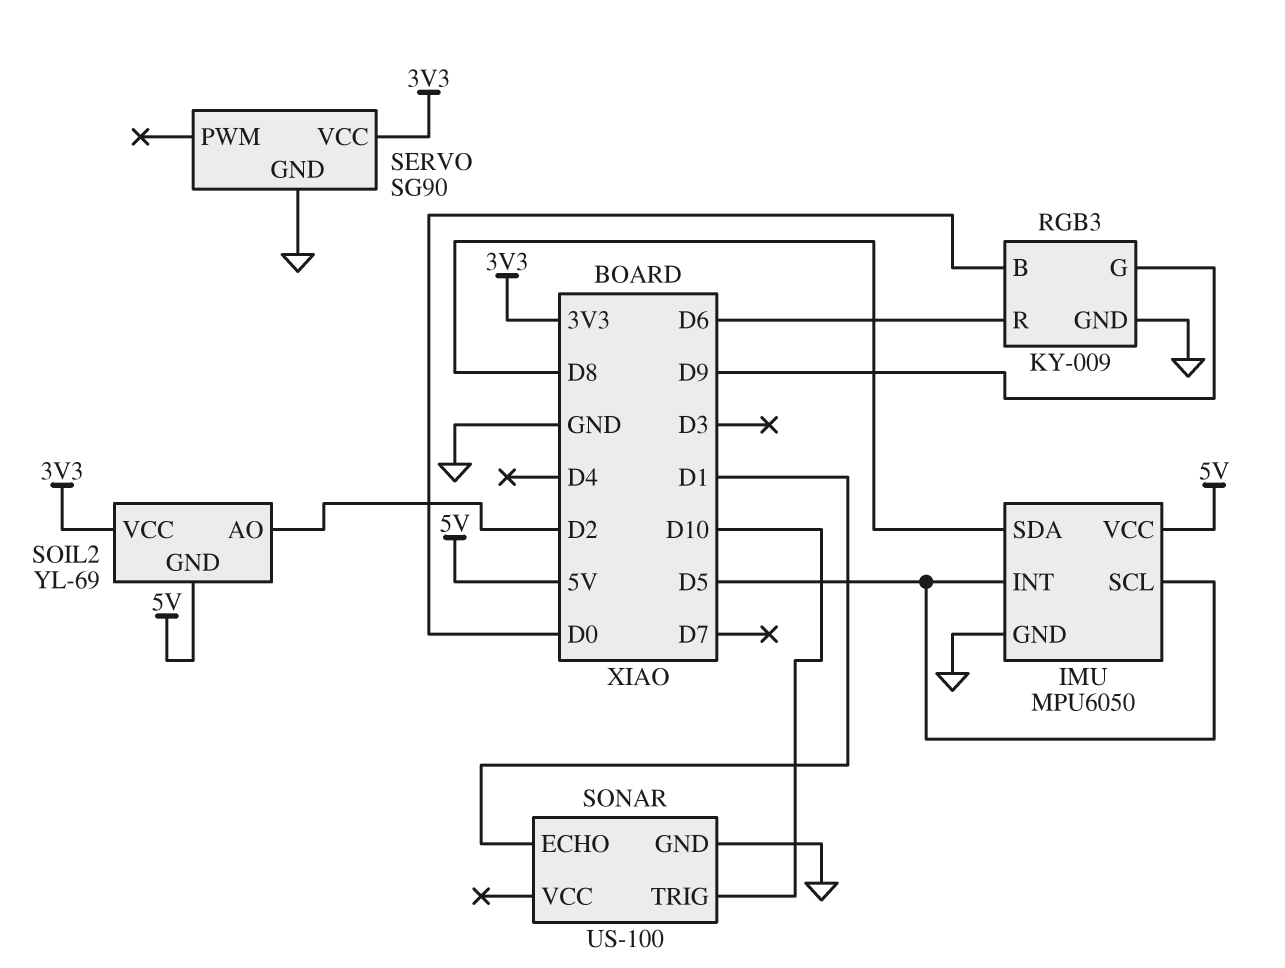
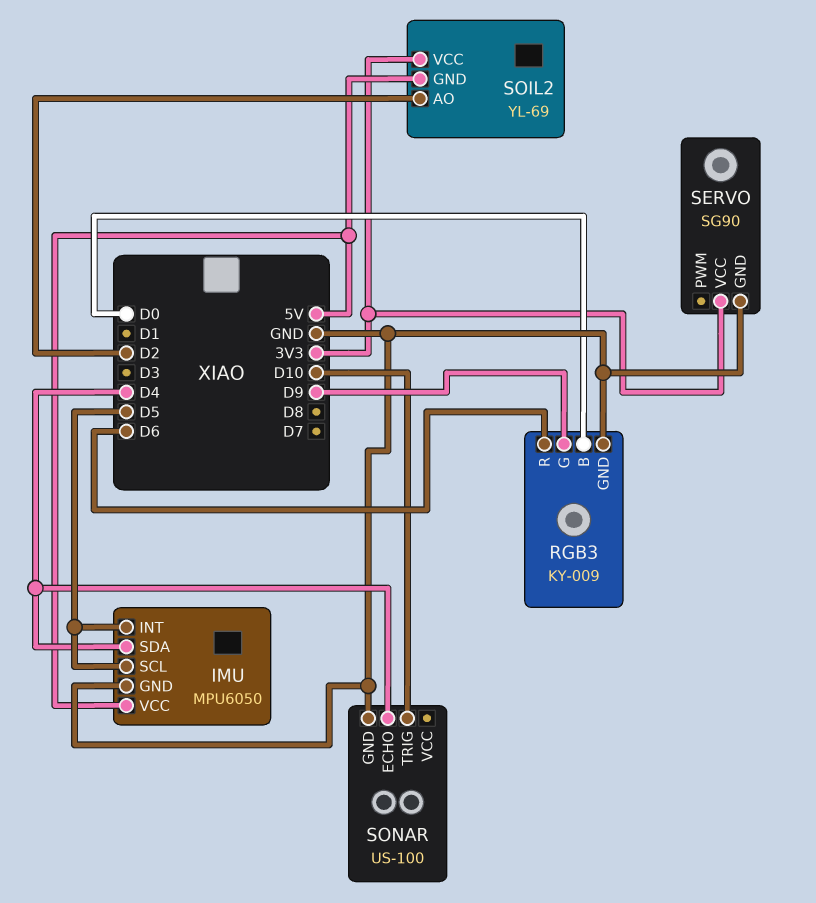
IMU pin SDA: D8 -> D4
SONAR pin ECHO: D1 -> D4

